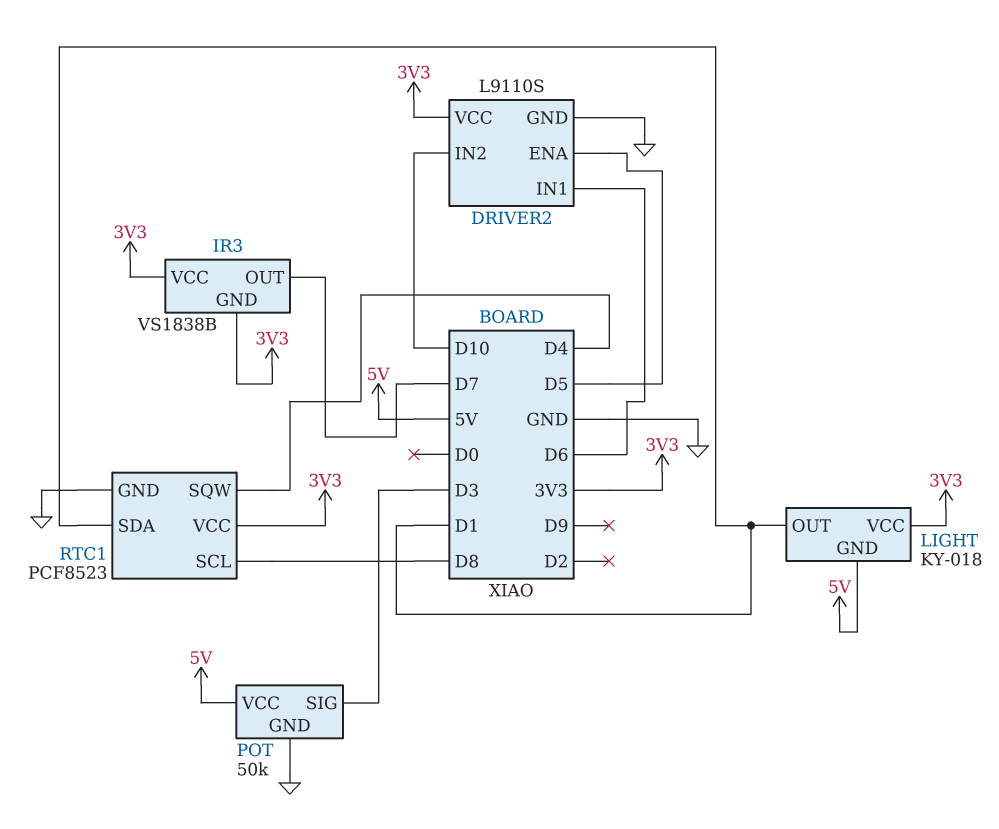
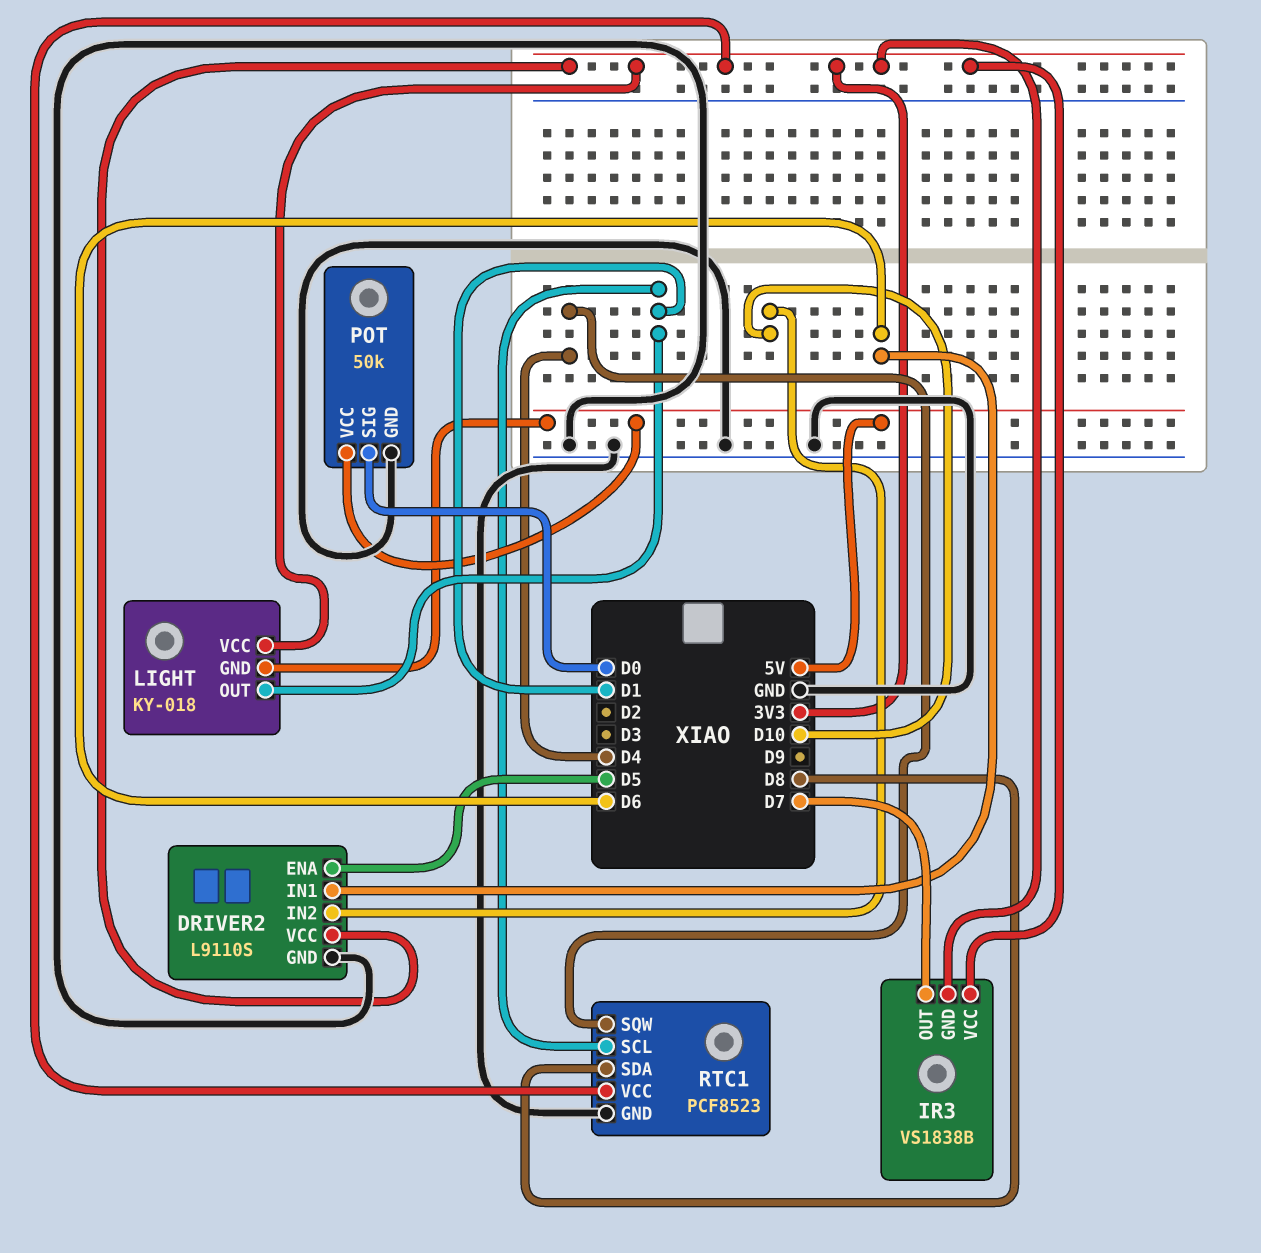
POT pin SIG: D3 -> D0
RTC1 pin SCL: D8 -> D1
RTC1 pin SDA: D1 -> D8

